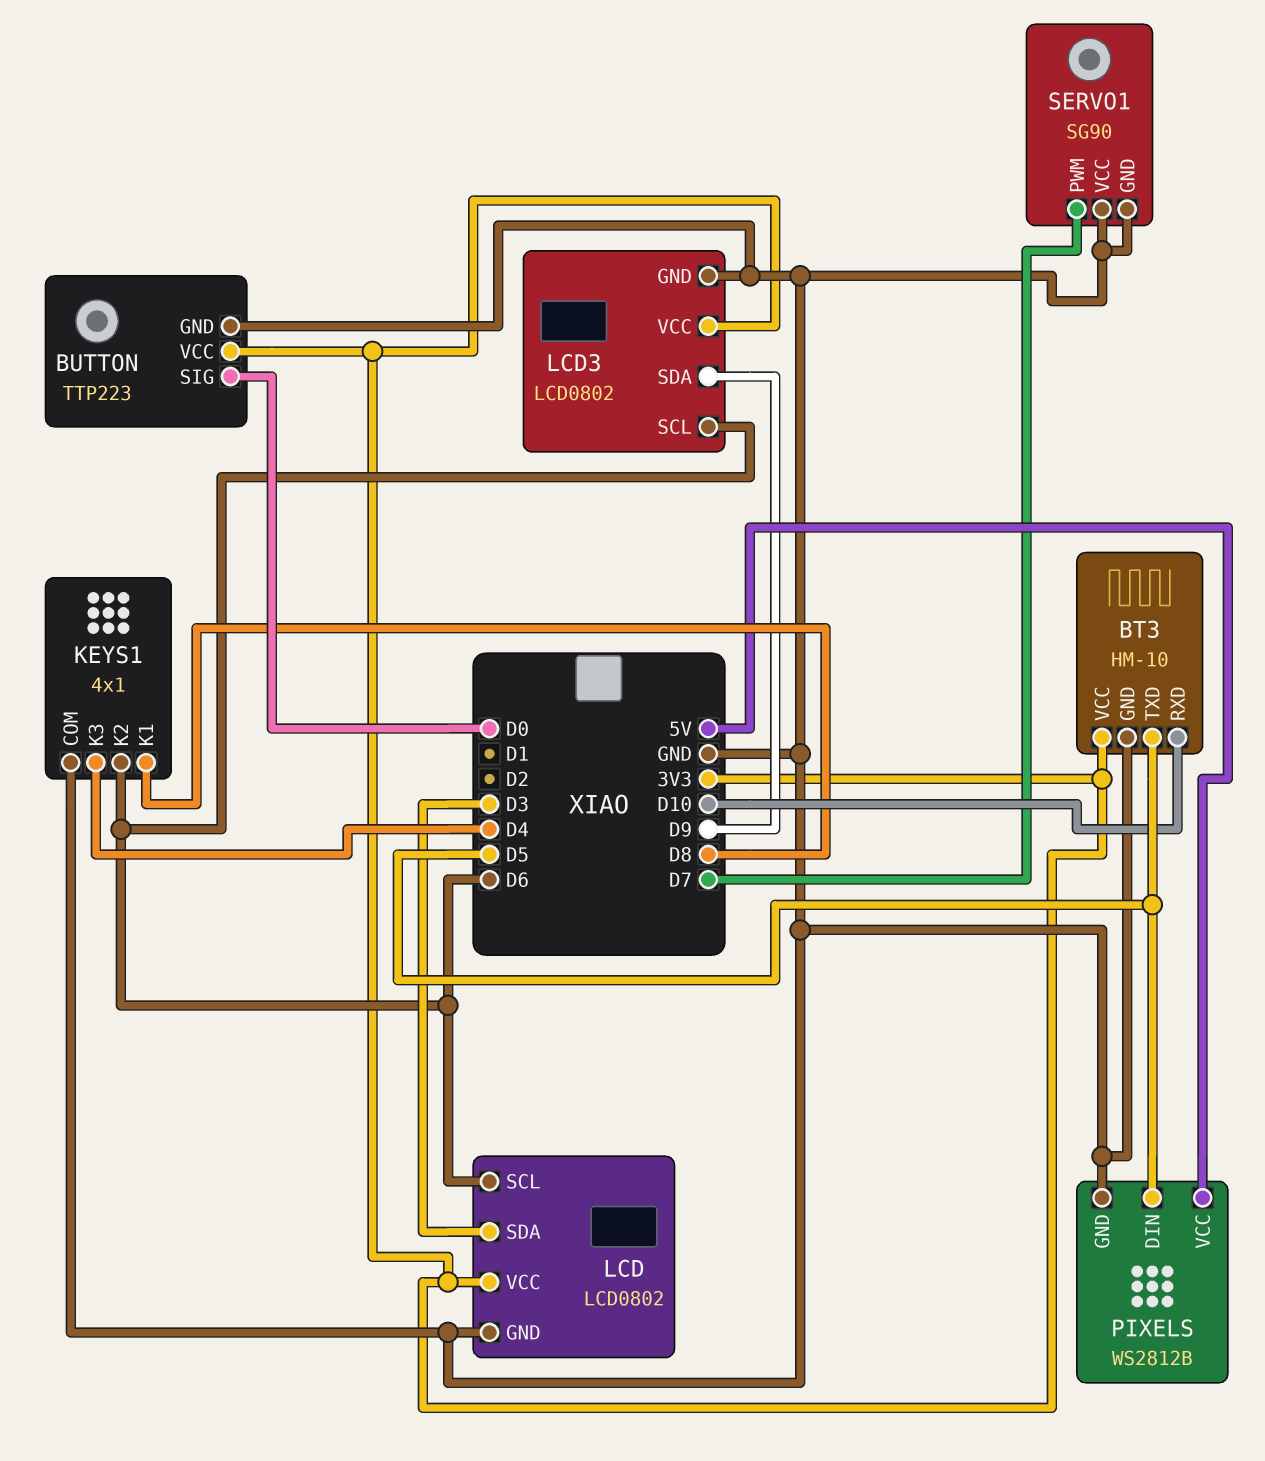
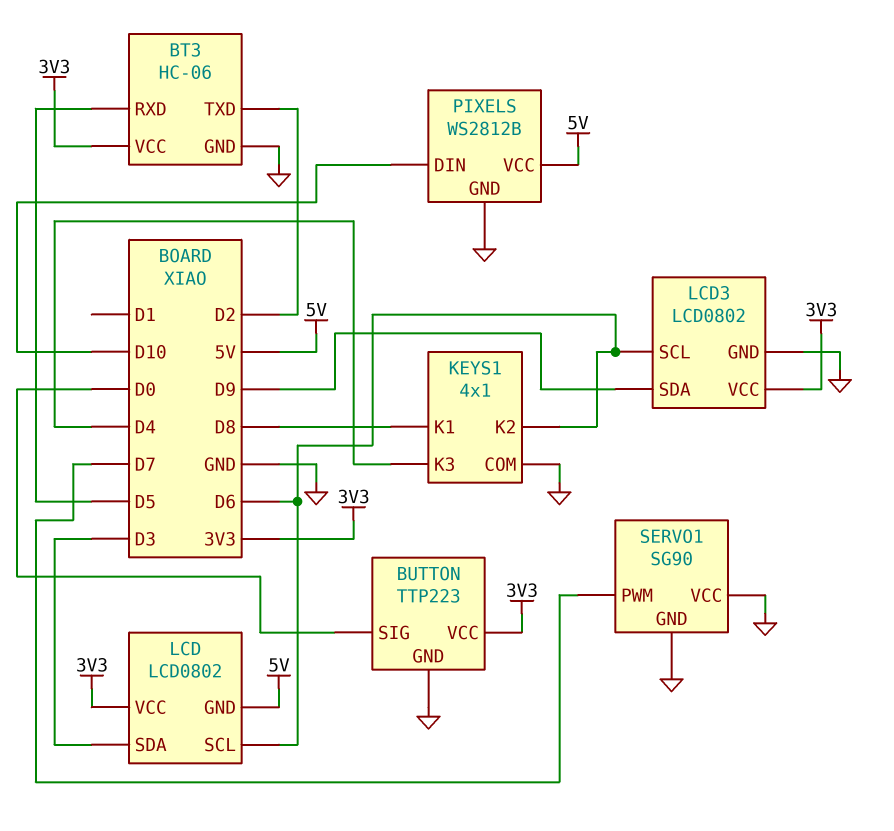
BT3: HM-10 -> HC-06
BT3 pin RXD: D10 -> D5
BT3 pin TXD: D5 -> D2
LCD pin GND: GND -> 5V
PIXELS pin DIN: D5 -> D10

